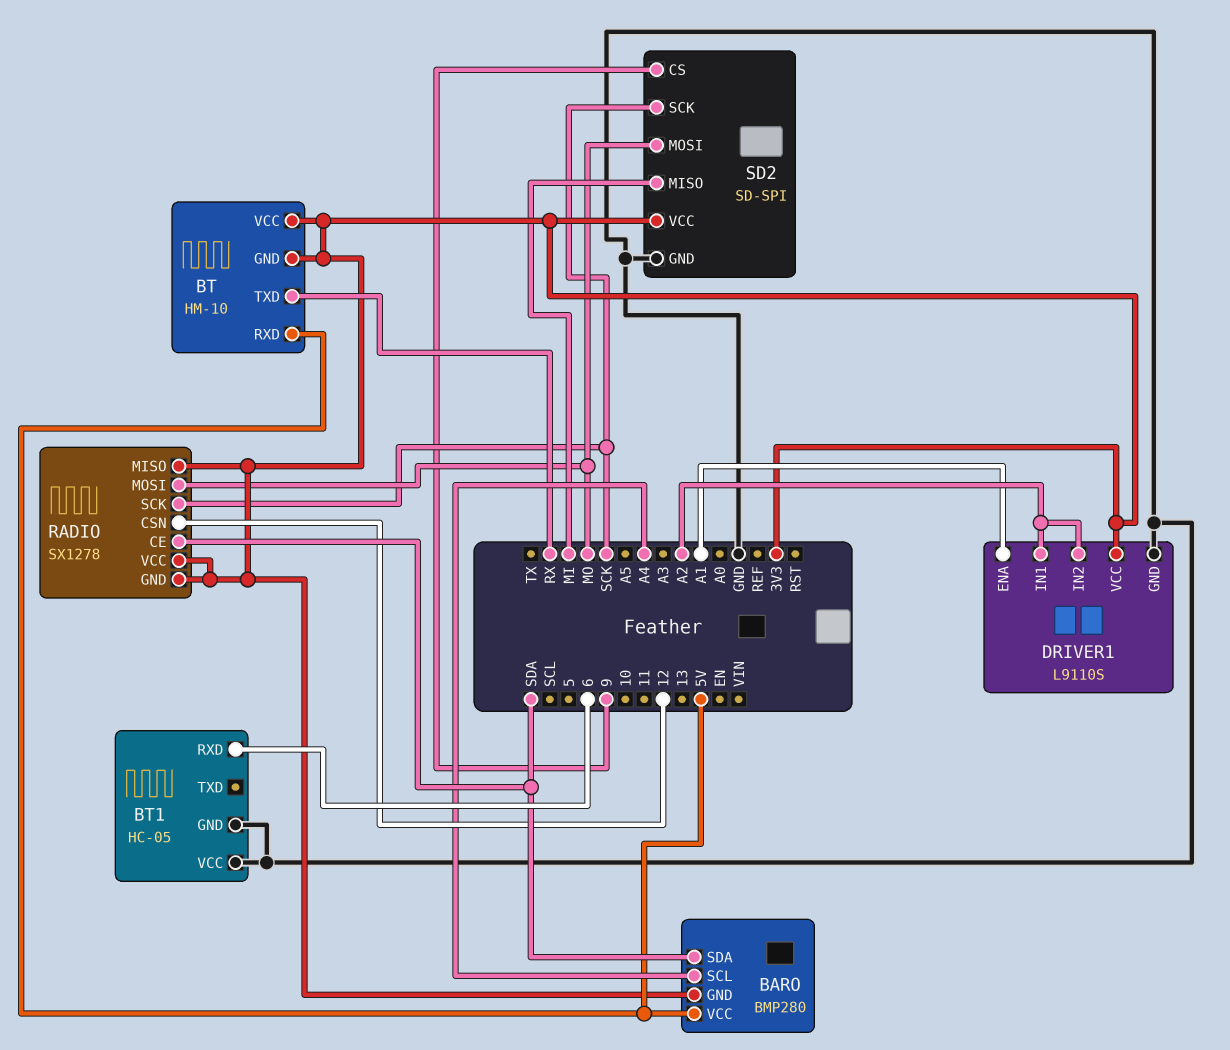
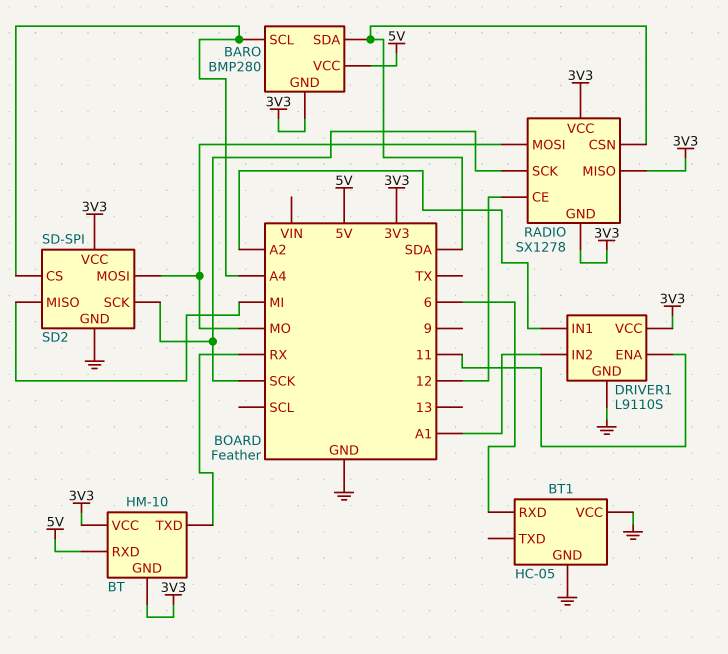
DRIVER1 pin ENA: A1 -> 11
DRIVER1 pin IN2: A2 -> A1
RADIO pin CE: SDA -> 12
RADIO pin CSN: 12 -> SDA
SD2 pin CS: 9 -> A4

